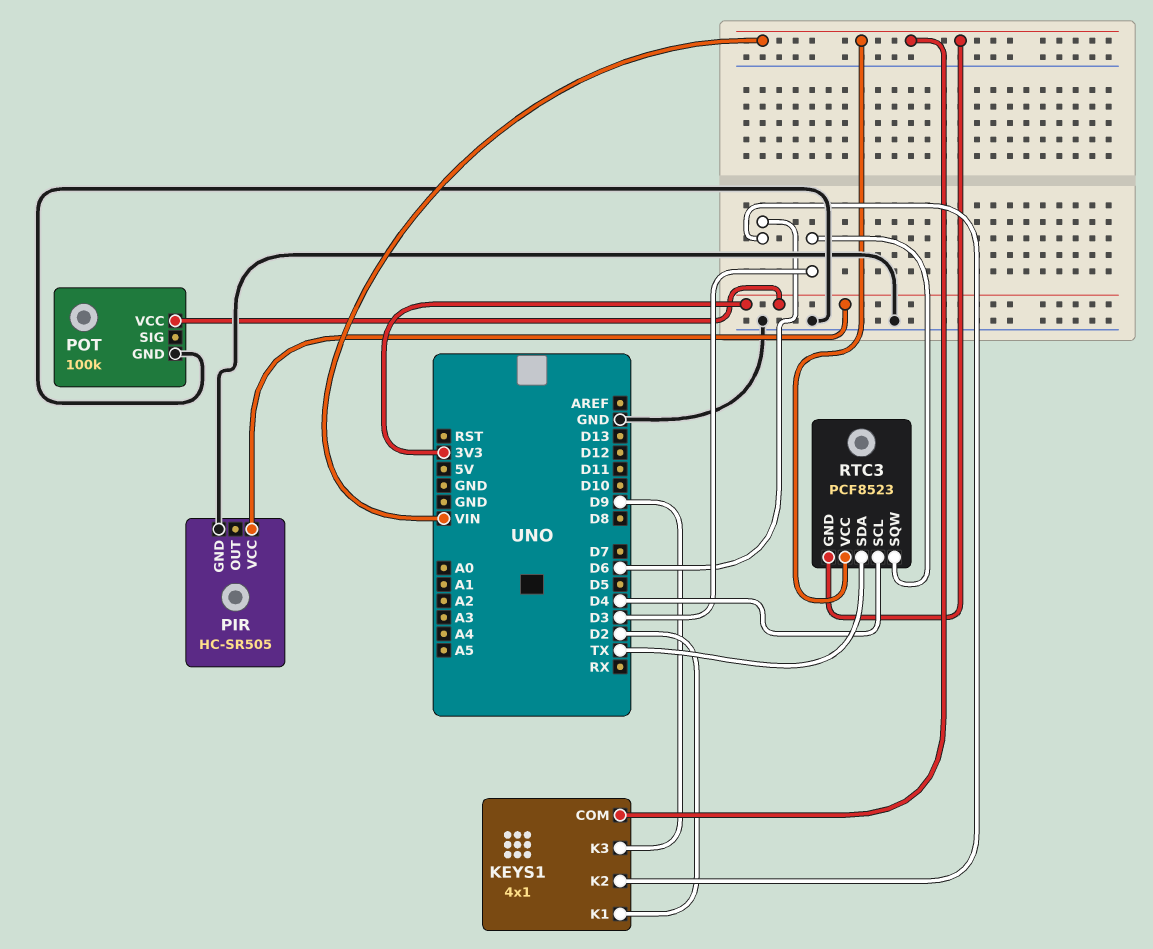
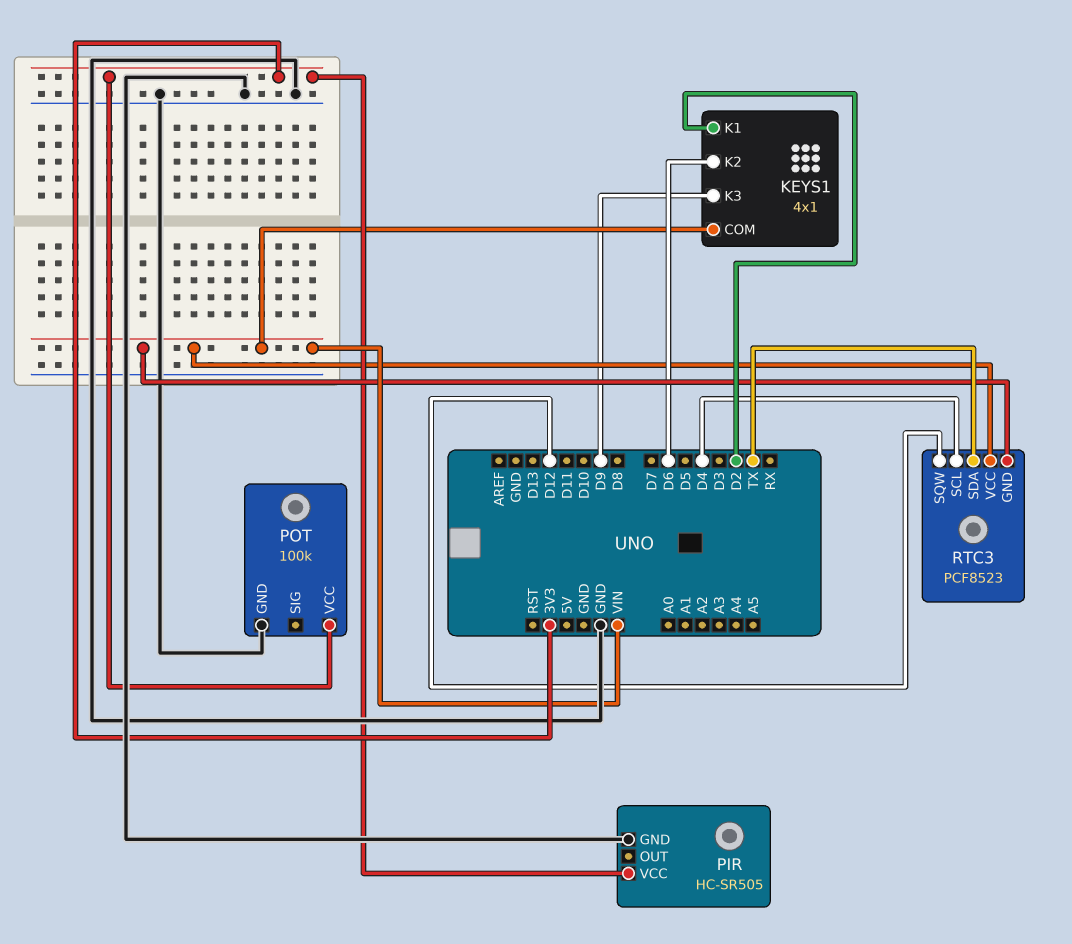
RTC3 pin SQW: D3 -> D12

